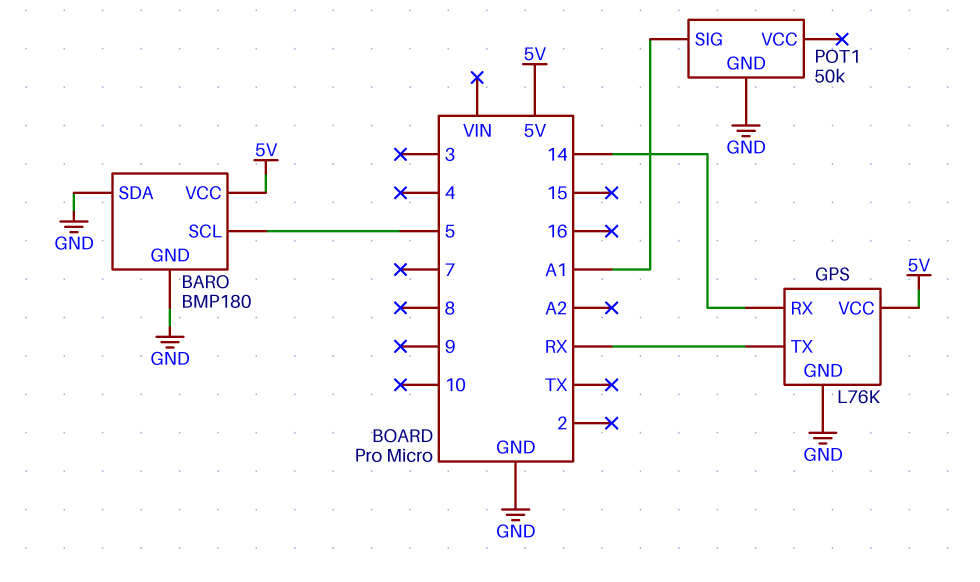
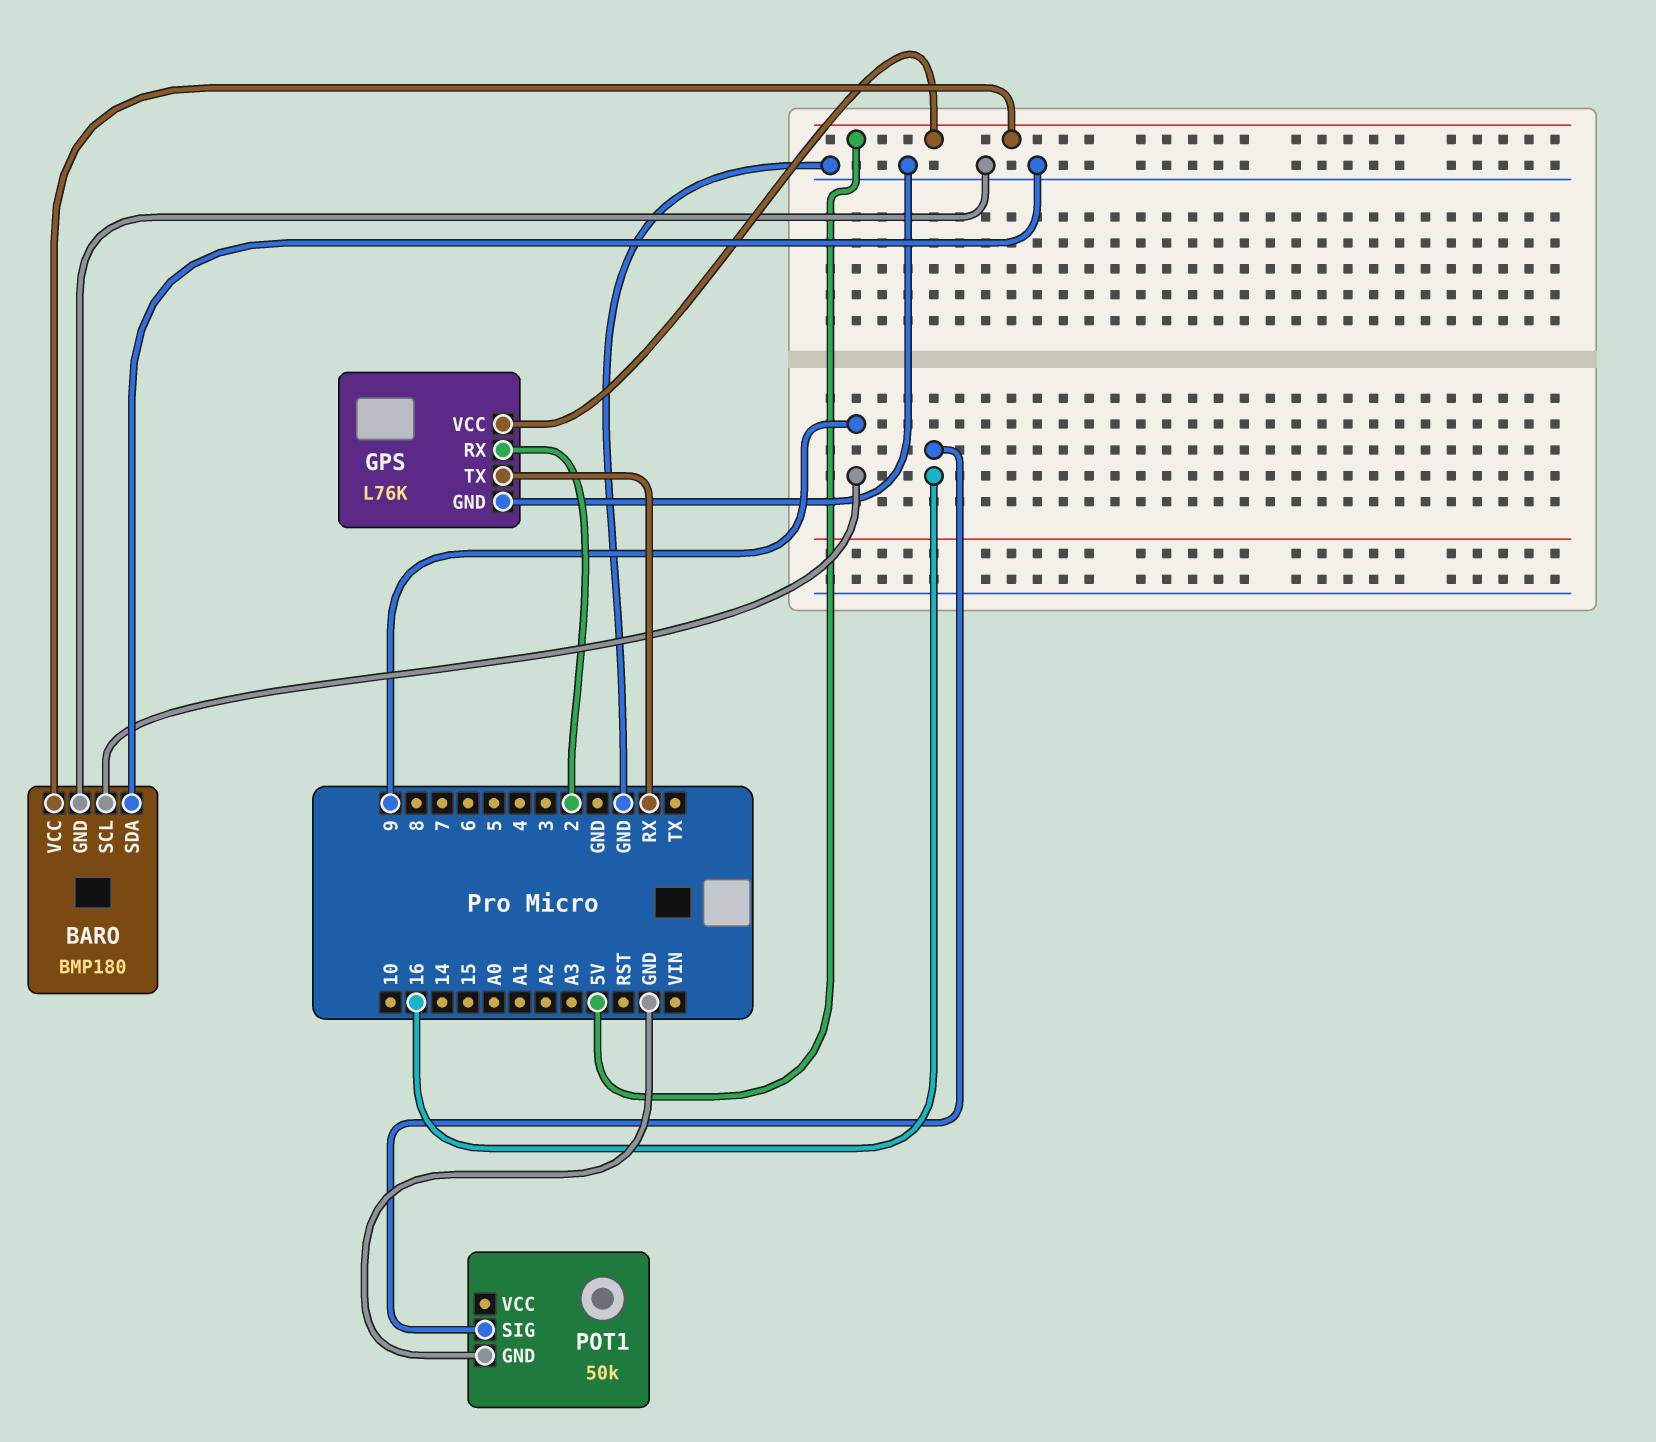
BARO pin SCL: 5 -> 9
GPS pin RX: 14 -> 2
POT1 pin SIG: A1 -> 16

